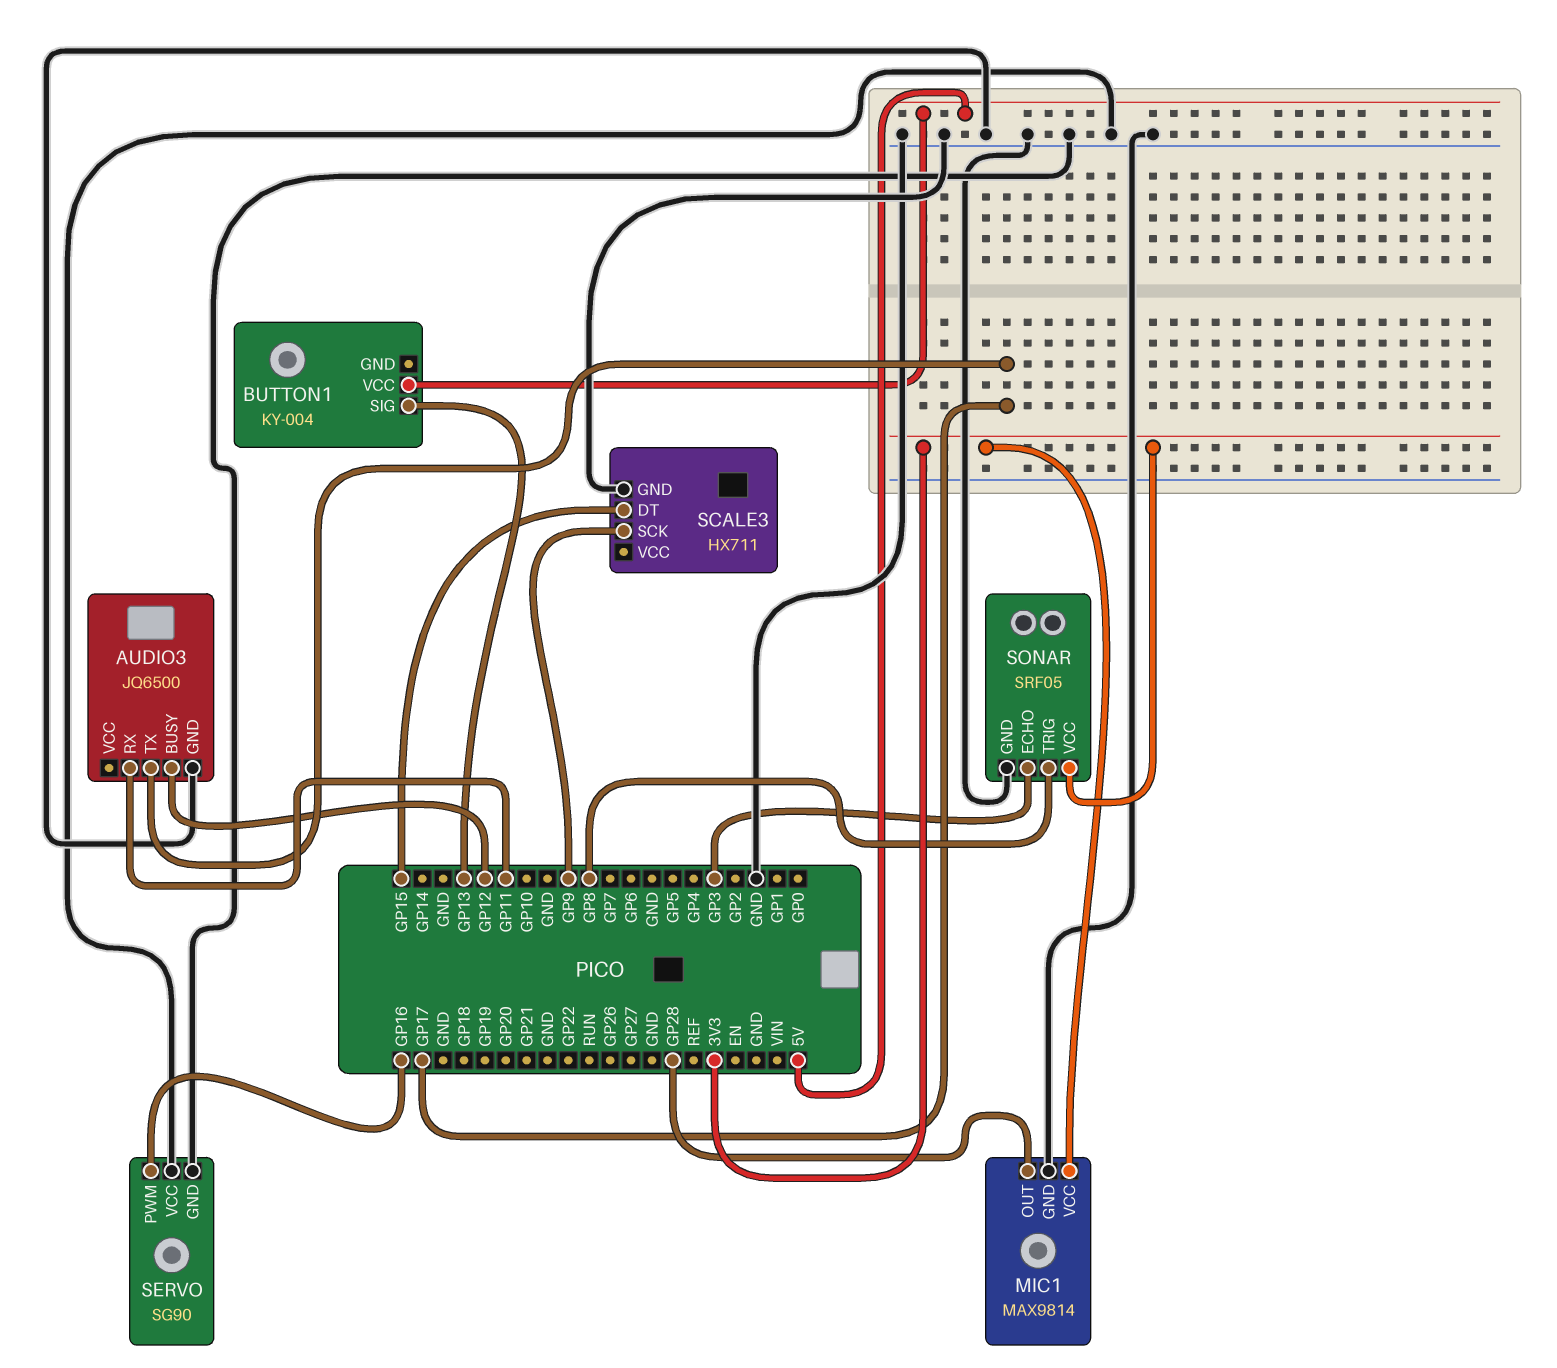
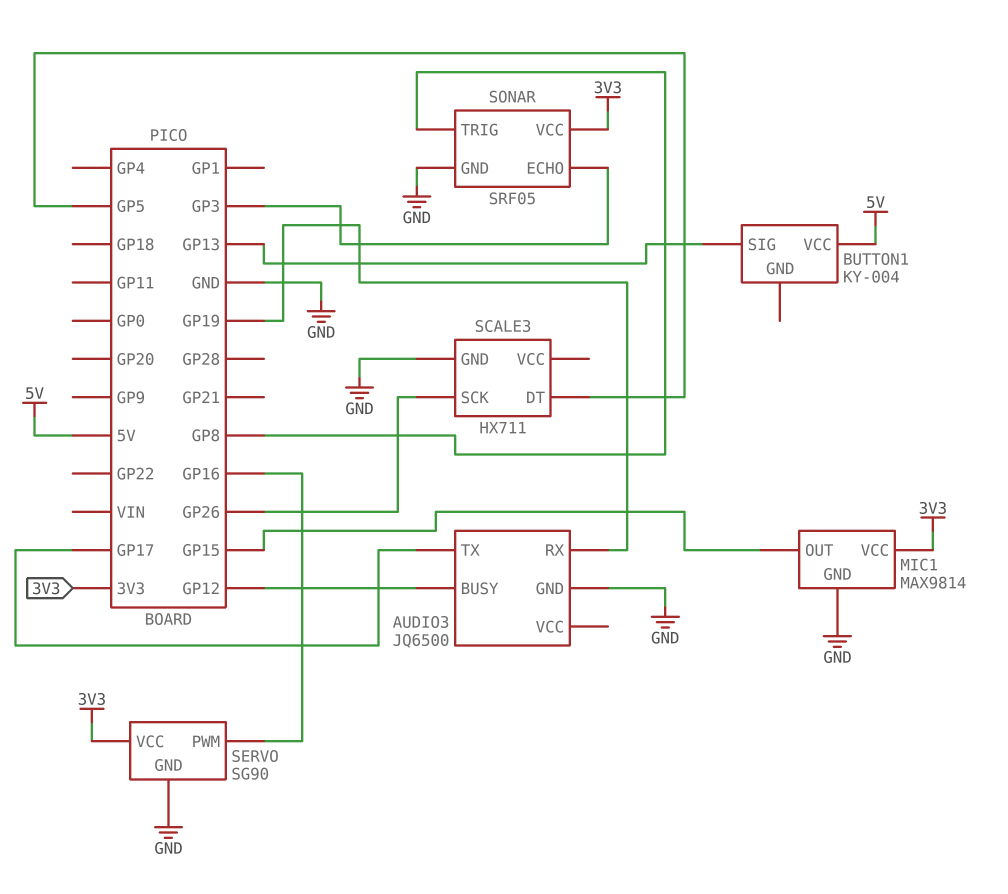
AUDIO3 pin RX: GP11 -> GP19
MIC1 pin OUT: GP28 -> GP15
SCALE3 pin DT: GP15 -> GP5
SCALE3 pin SCK: GP9 -> GP26
SERVO pin VCC: GND -> 3V3

